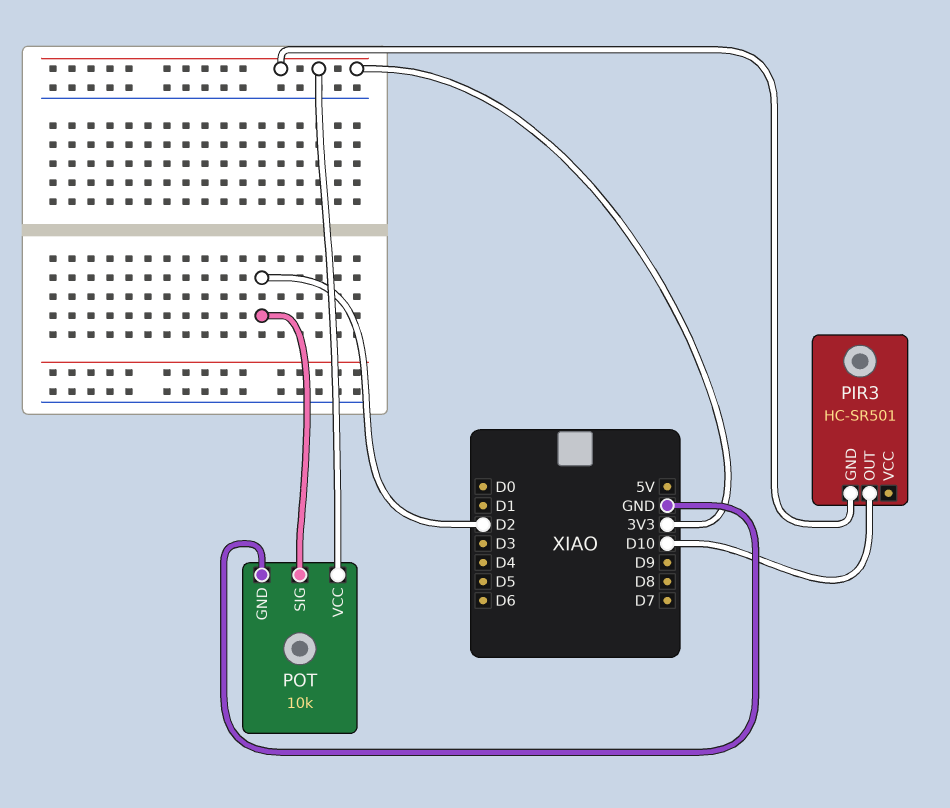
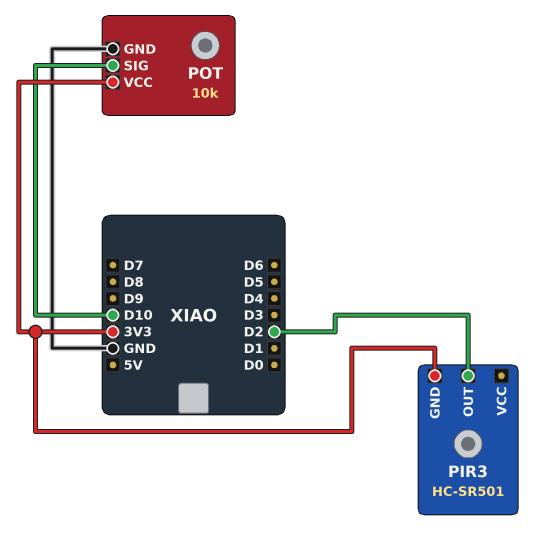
PIR3 pin OUT: D10 -> D2
POT pin SIG: D2 -> D10

